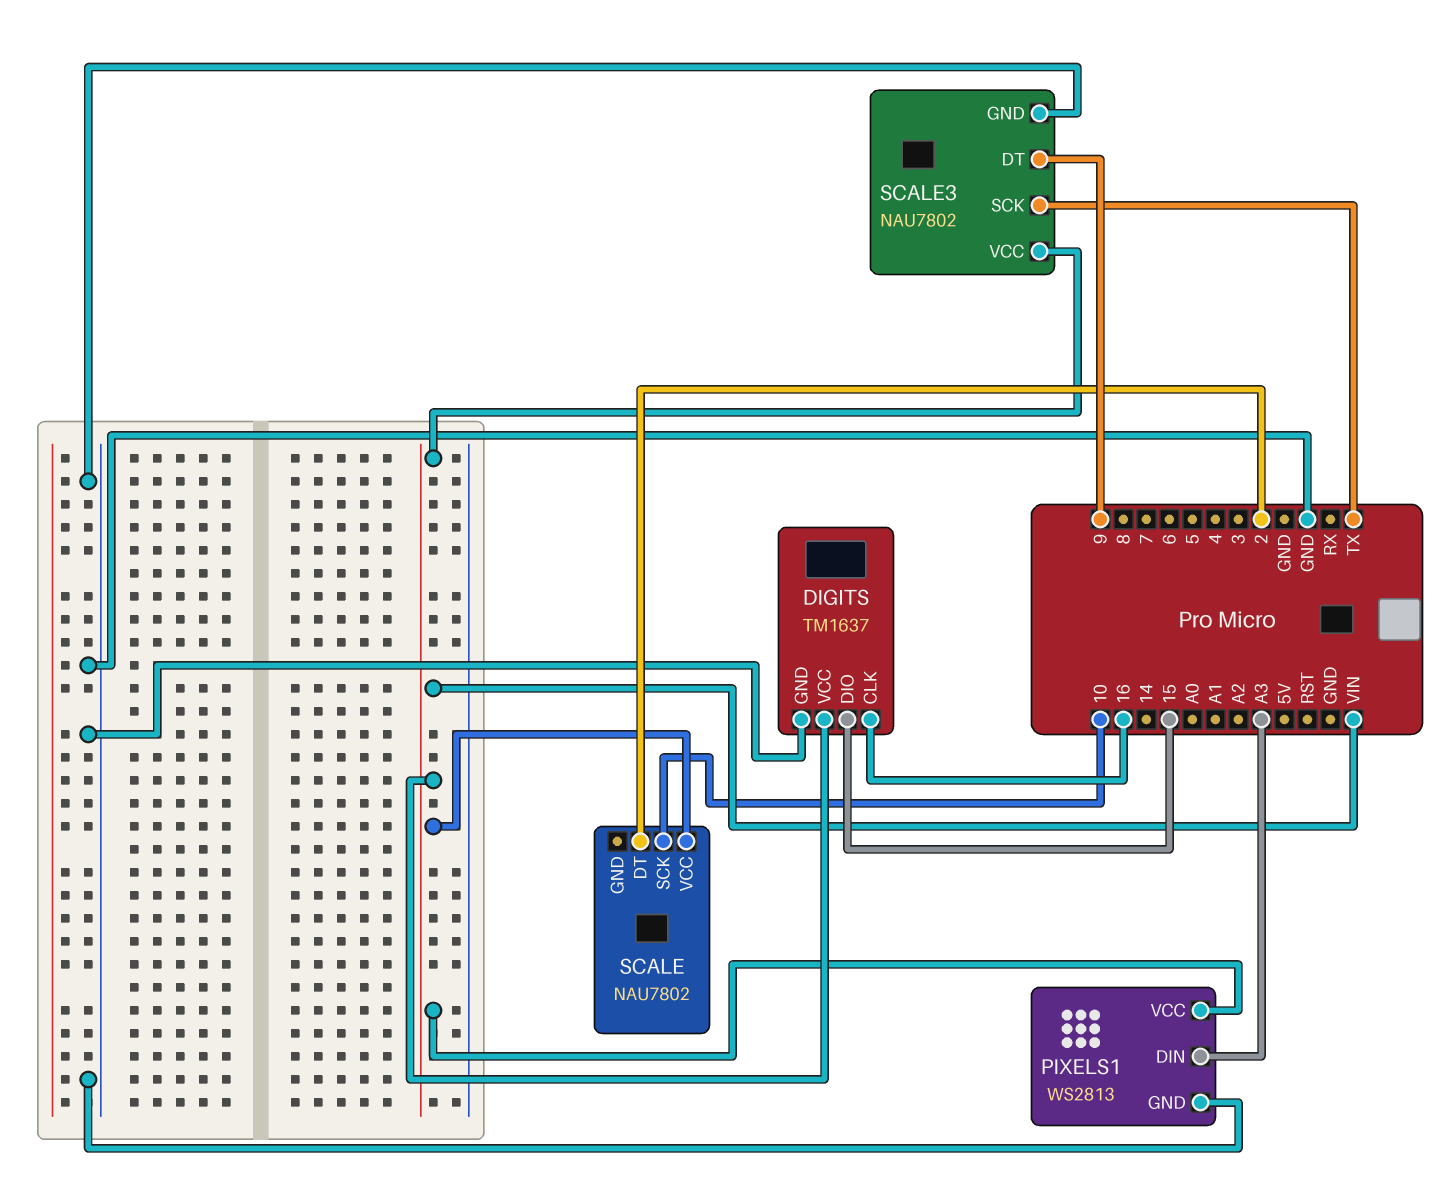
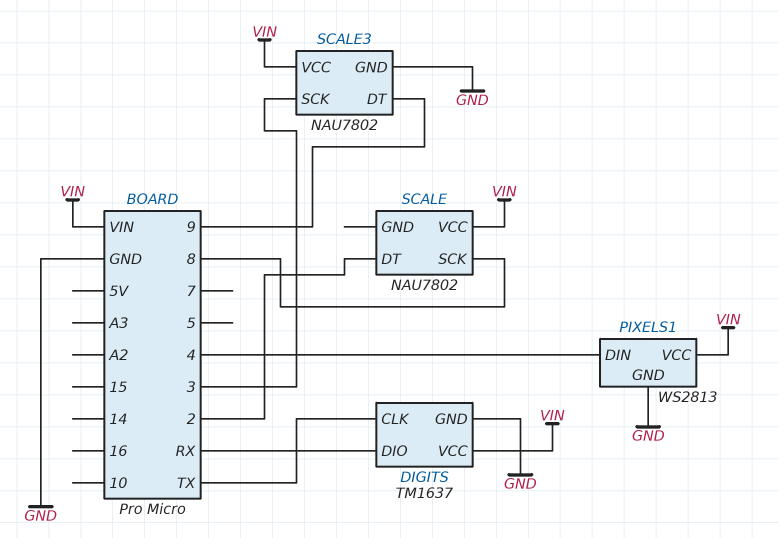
DIGITS pin CLK: 16 -> TX
DIGITS pin DIO: 15 -> RX
PIXELS1 pin DIN: A3 -> 4
SCALE pin SCK: 10 -> 8
SCALE3 pin SCK: TX -> 3

